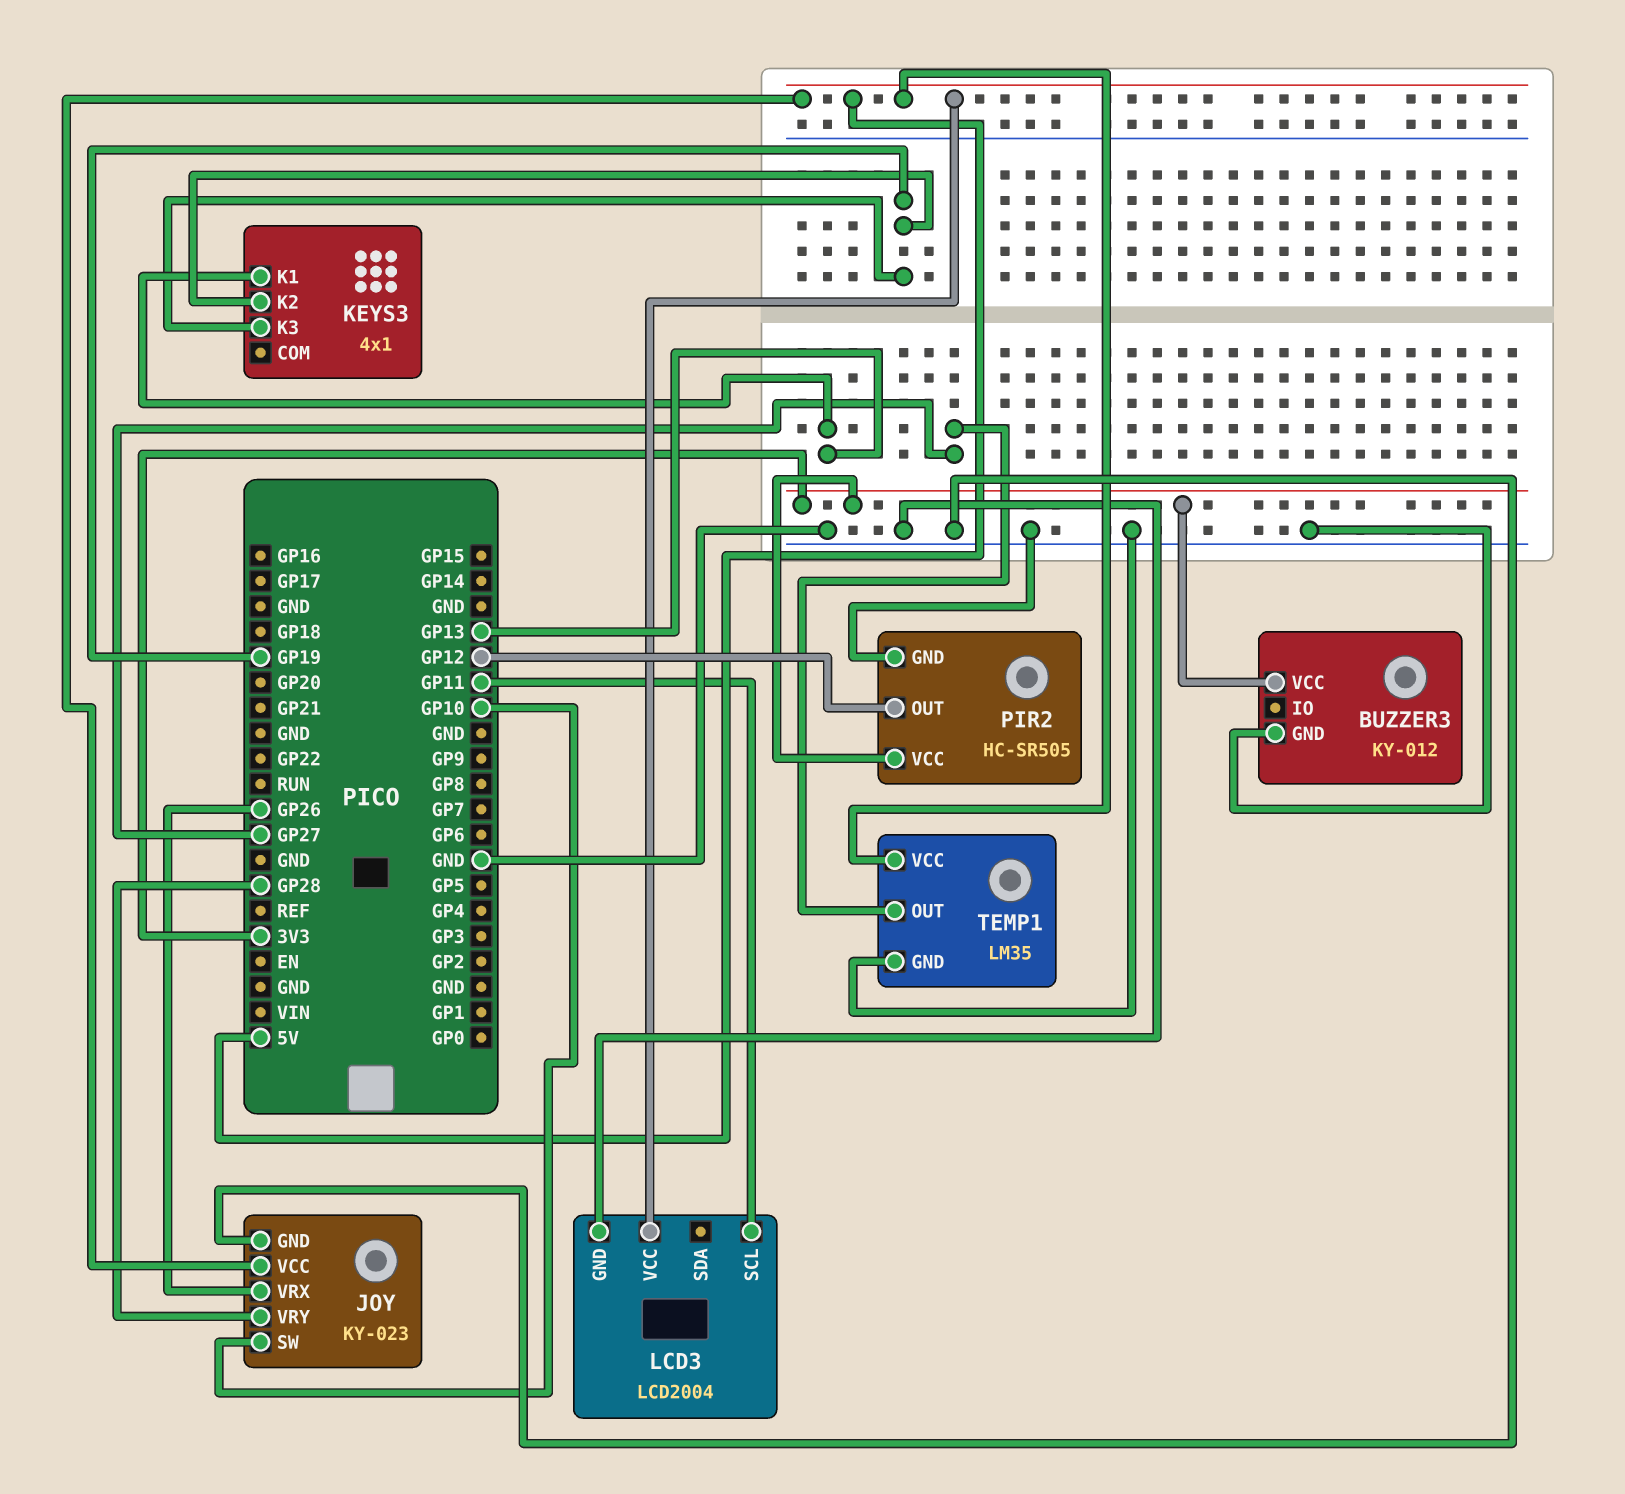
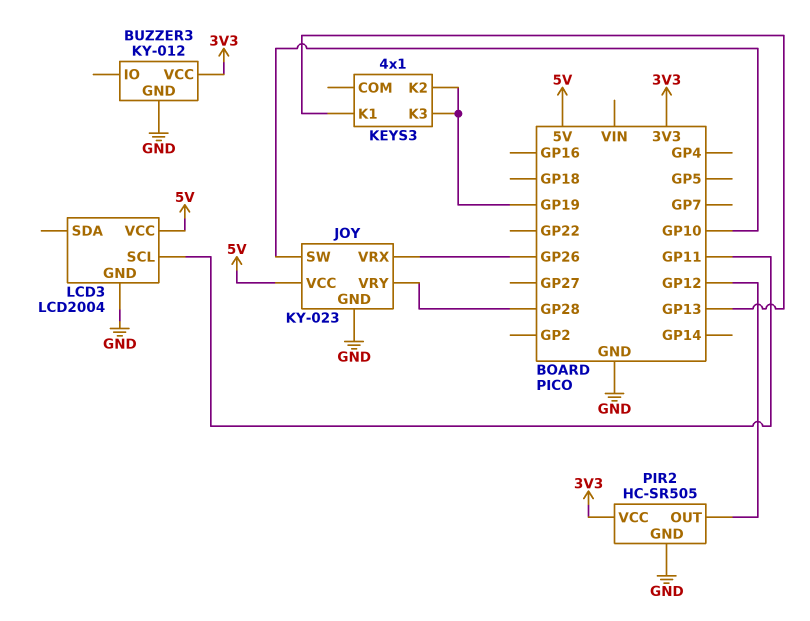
TEMP1: LM35 -> none
TEMP1 pin GND: GND -> none
TEMP1 pin OUT: GP27 -> none
TEMP1 pin VCC: 5V -> none

